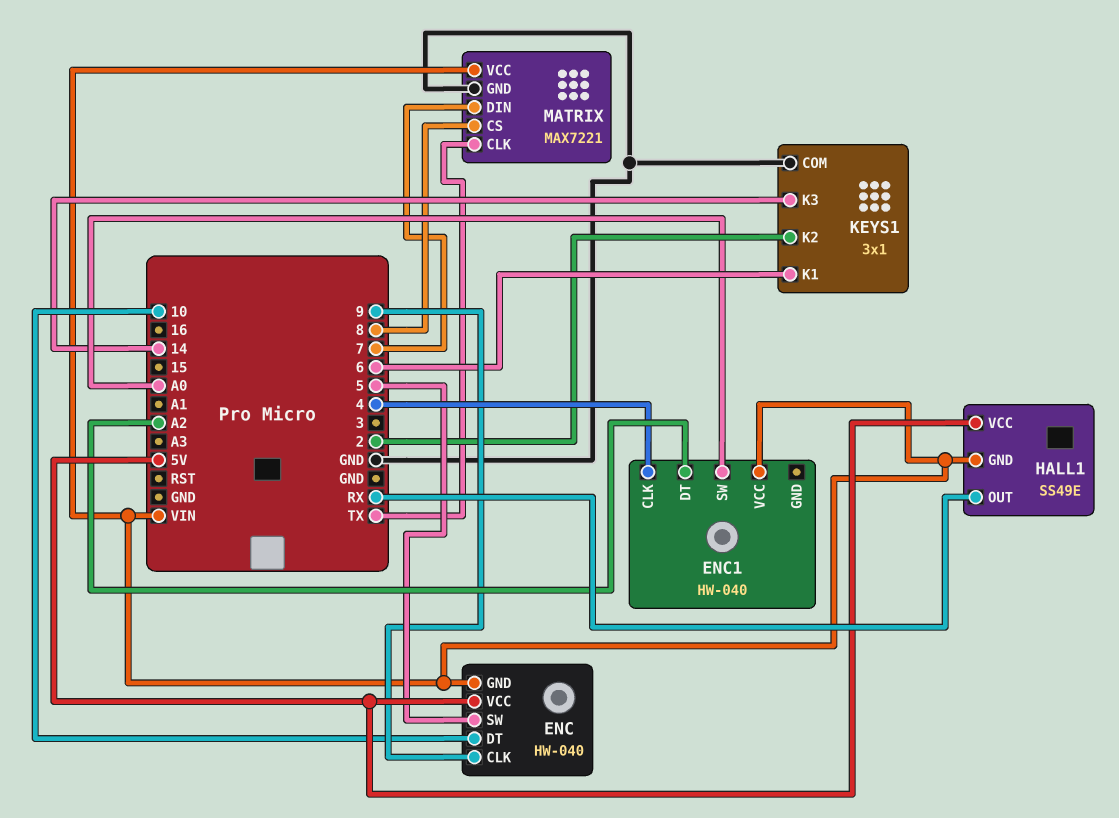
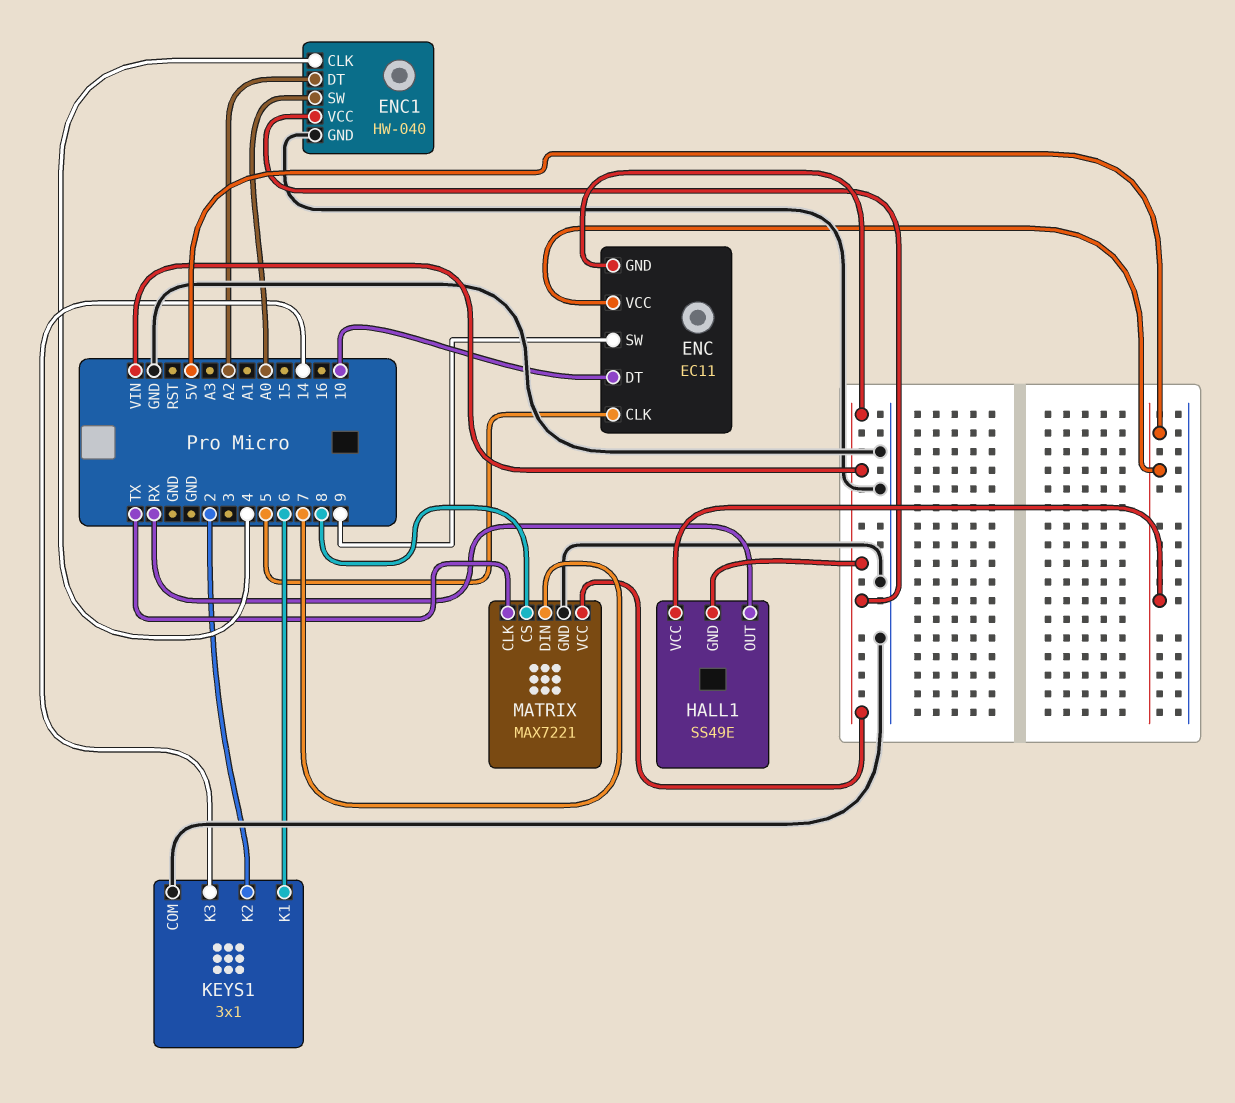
ENC: HW-040 -> EC11
ENC pin CLK: 9 -> 5
ENC pin SW: 5 -> 9
ENC1 pin GND: none -> GND

